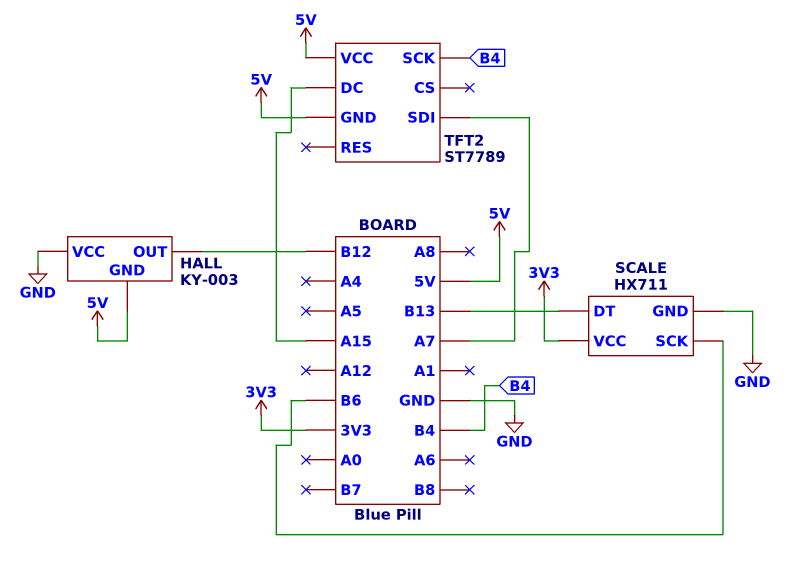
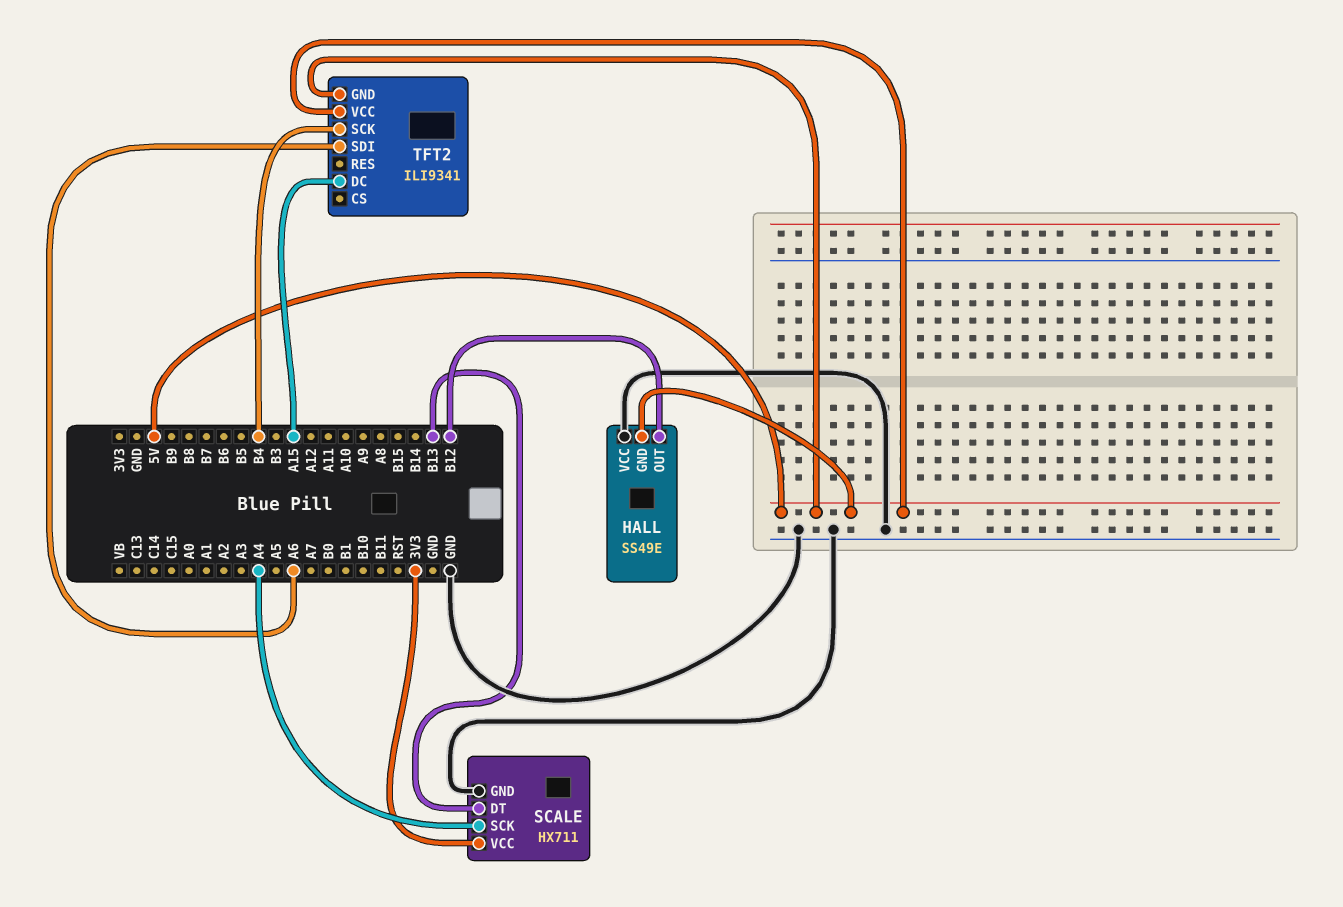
HALL: KY-003 -> SS49E
SCALE pin SCK: B6 -> A4
TFT2: ST7789 -> ILI9341
TFT2 pin SDI: A7 -> A6

